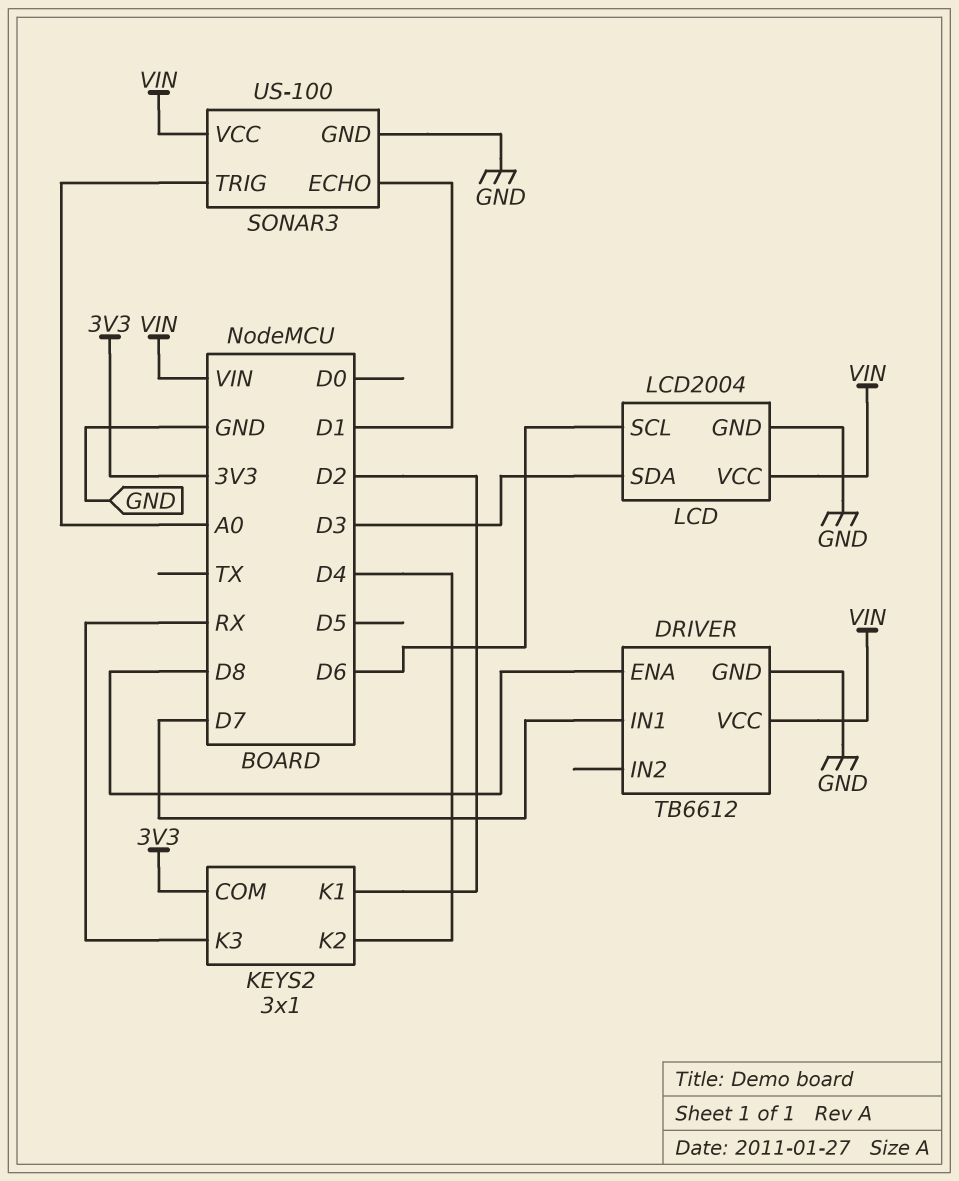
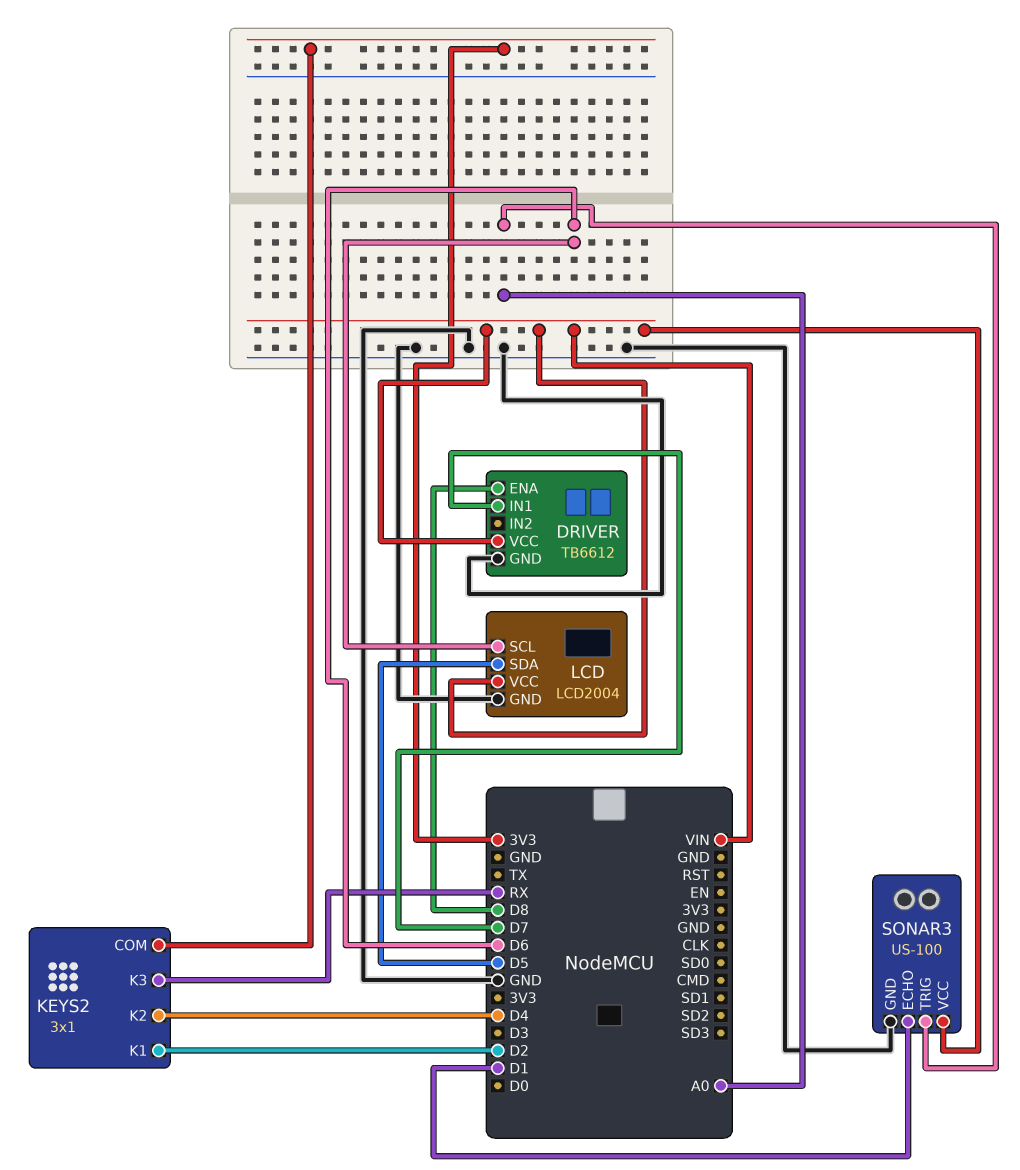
LCD pin SDA: D3 -> D5

